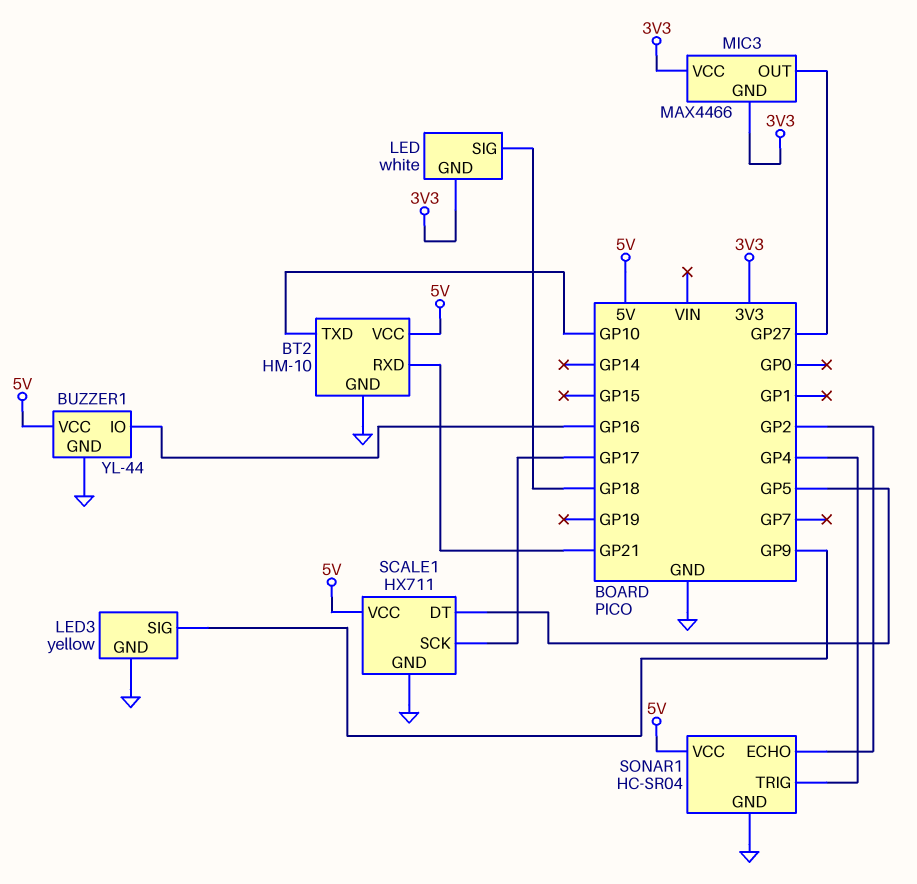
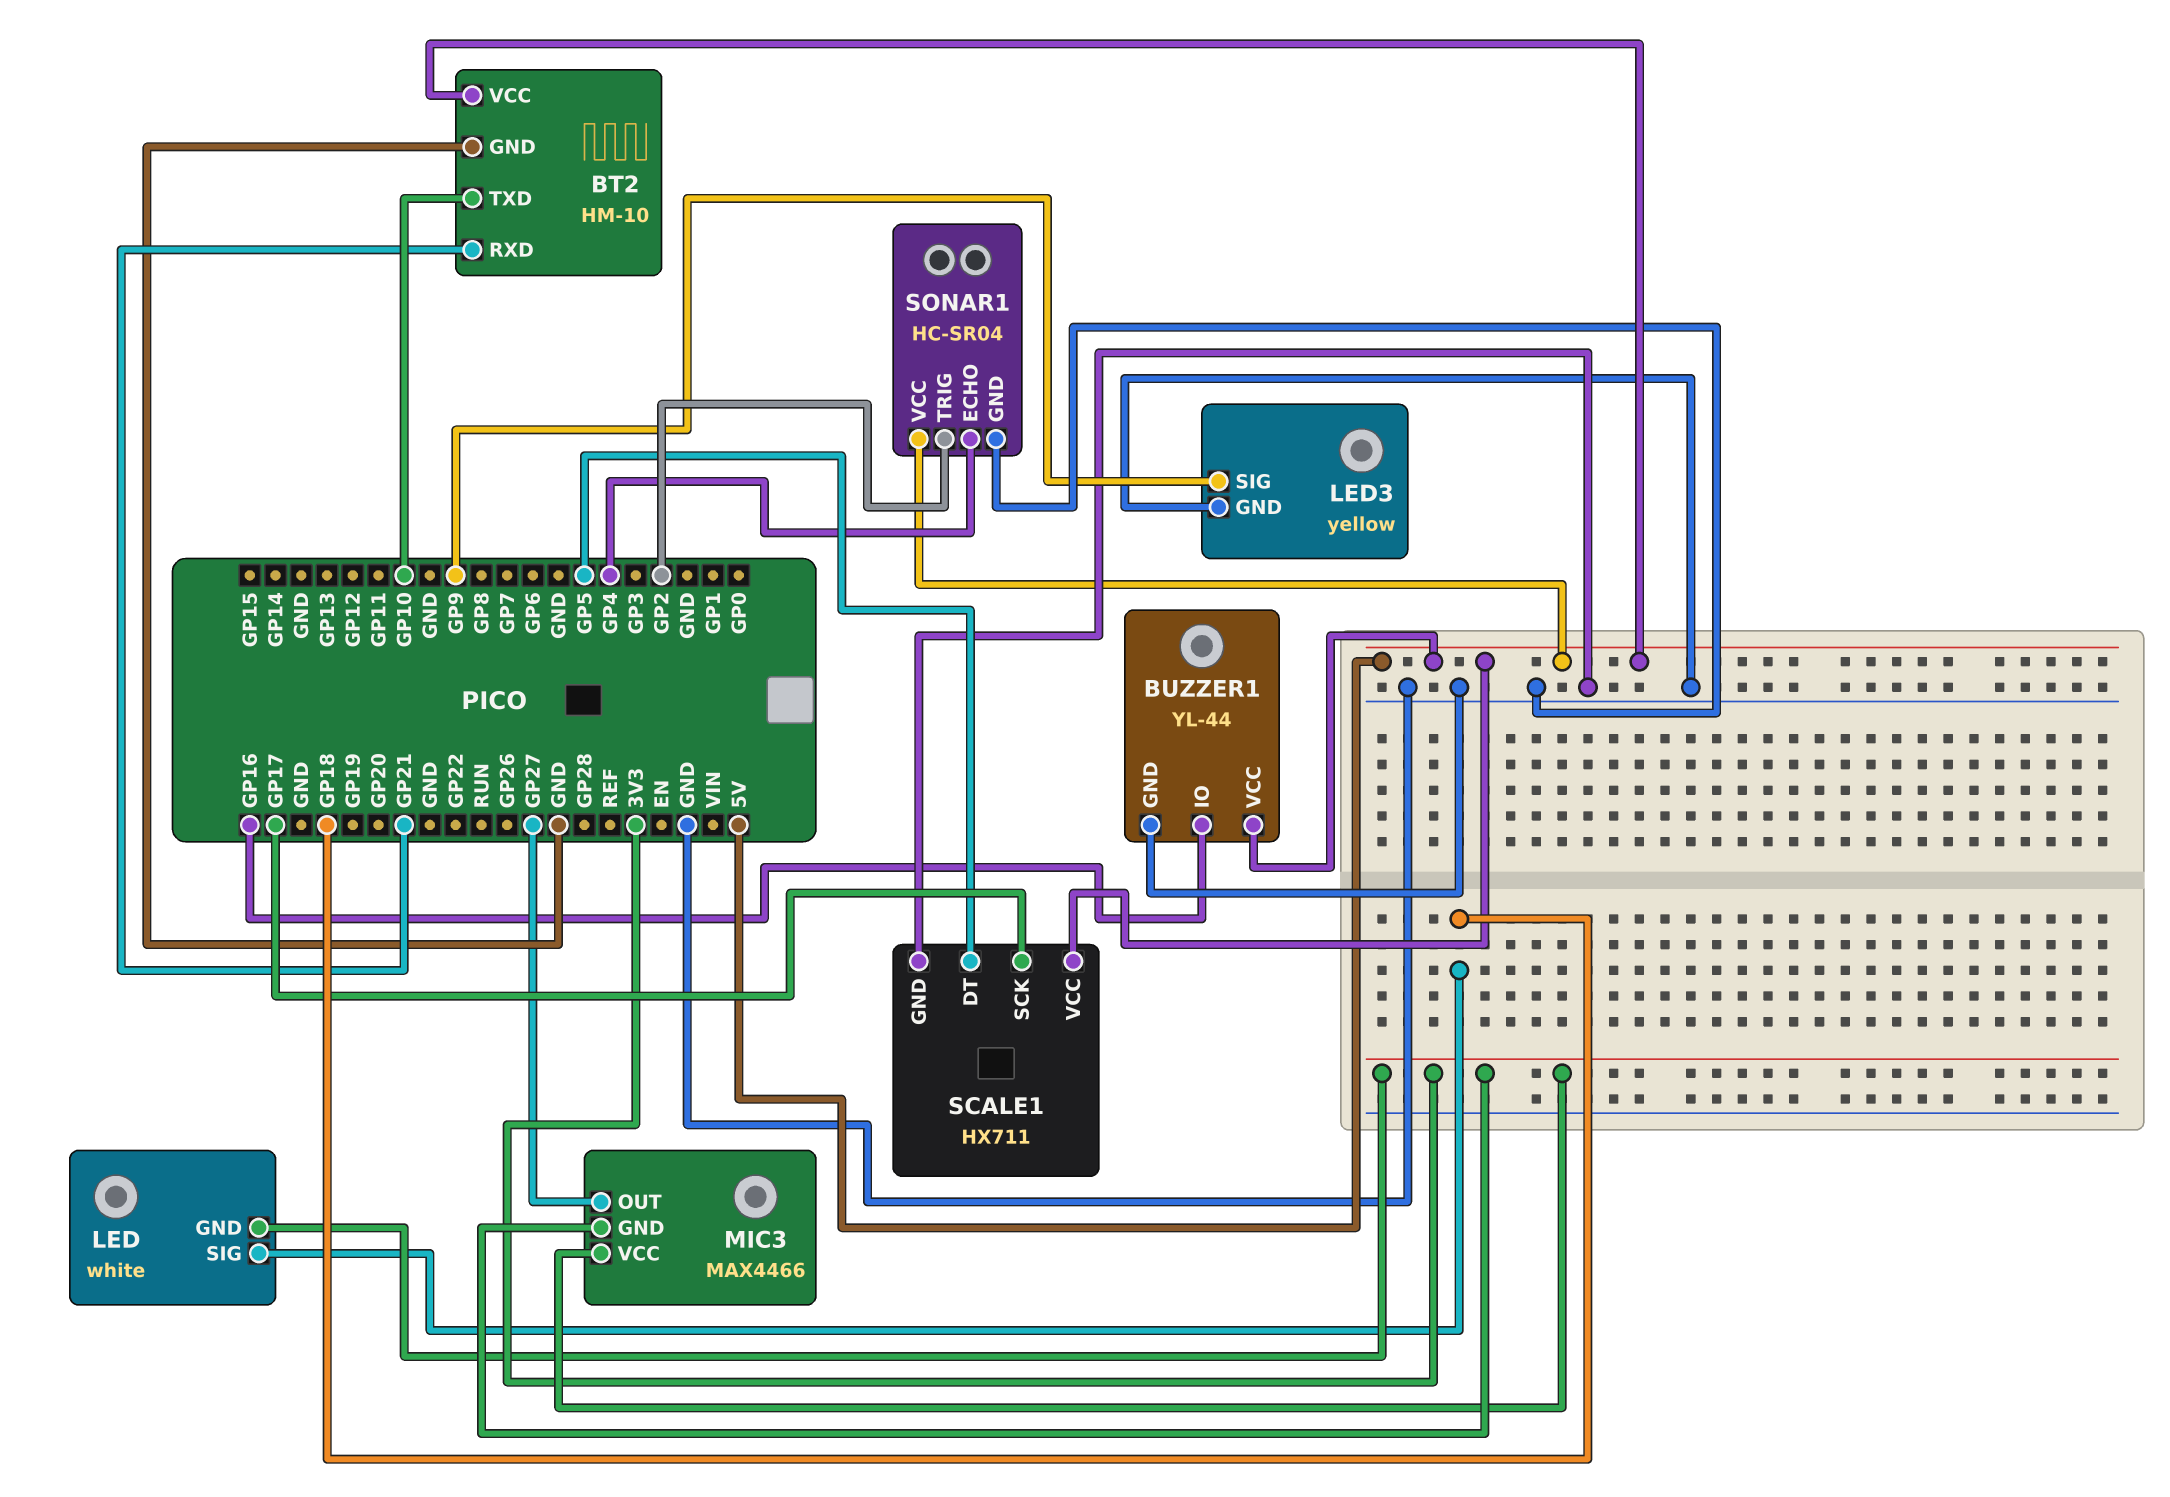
SONAR1 pin ECHO: GP2 -> GP4
SONAR1 pin TRIG: GP4 -> GP2

